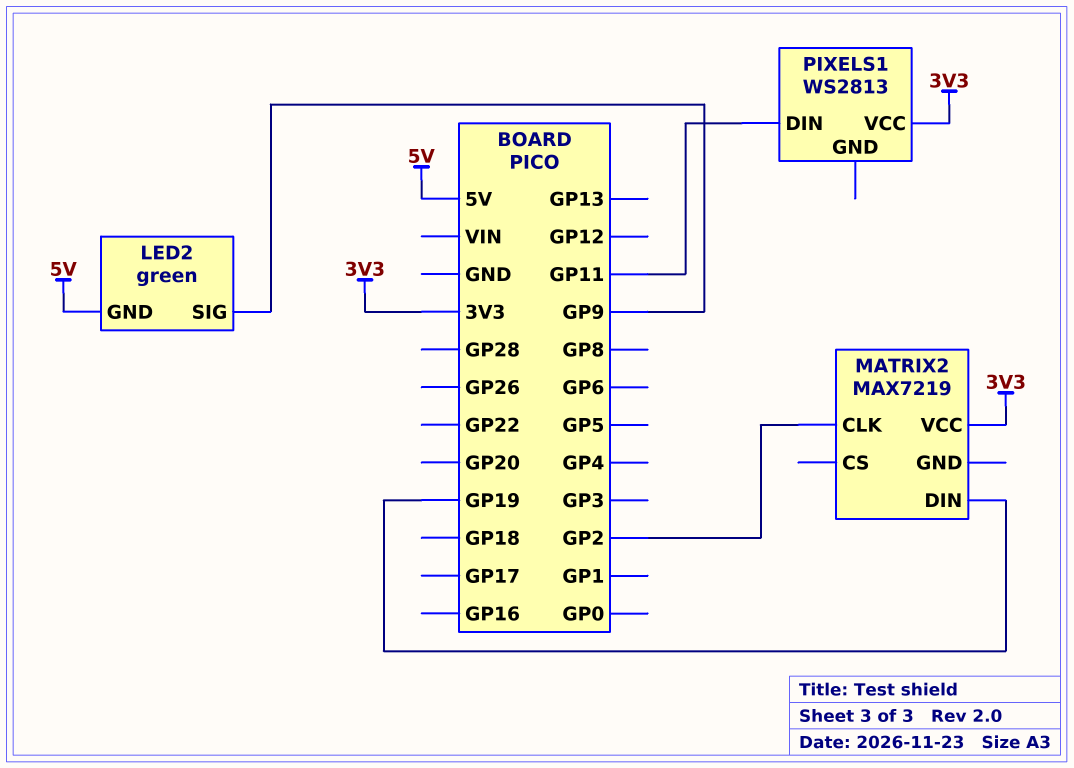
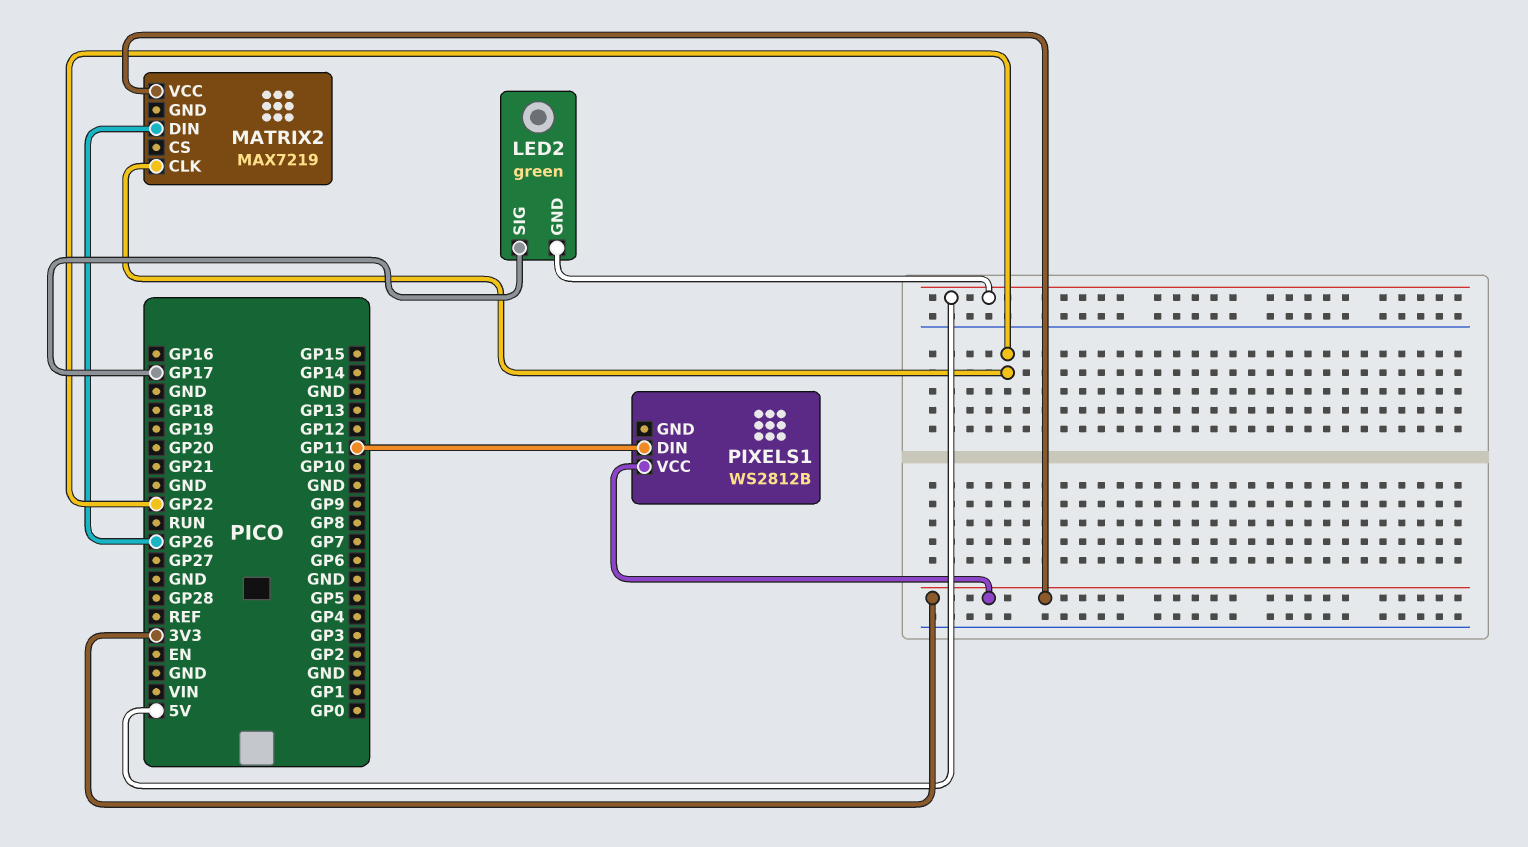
LED2 pin SIG: GP9 -> GP17
MATRIX2 pin CLK: GP2 -> GP22
MATRIX2 pin DIN: GP19 -> GP26
PIXELS1: WS2813 -> WS2812B

